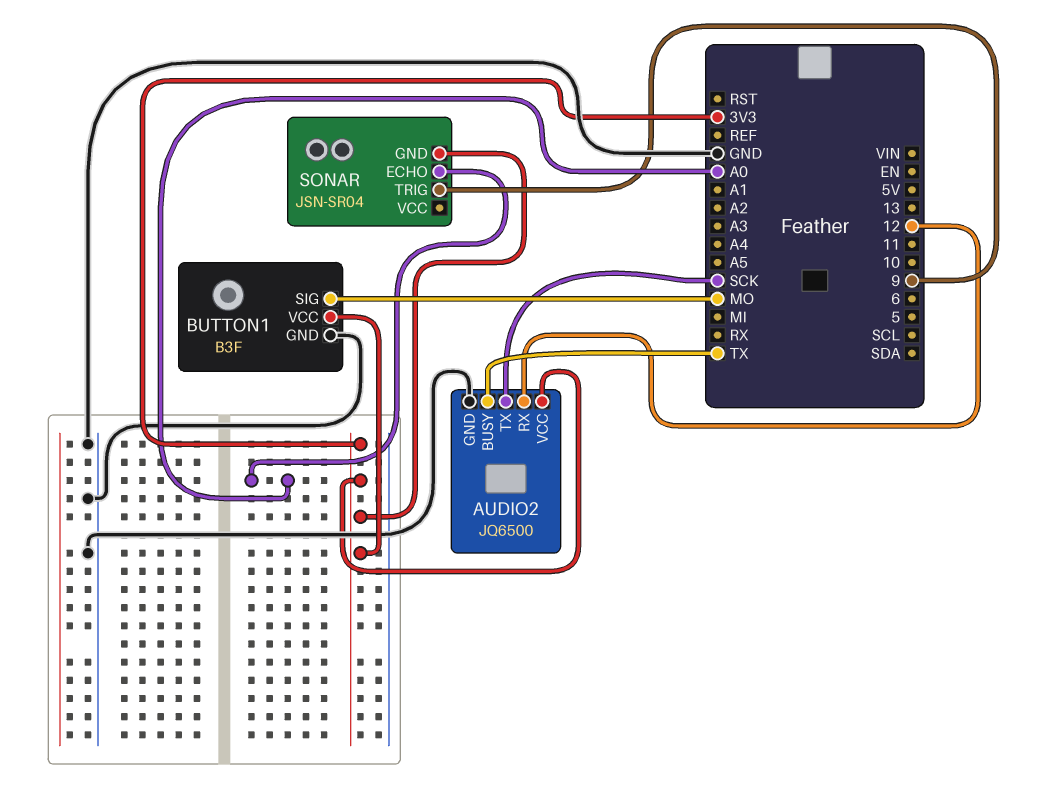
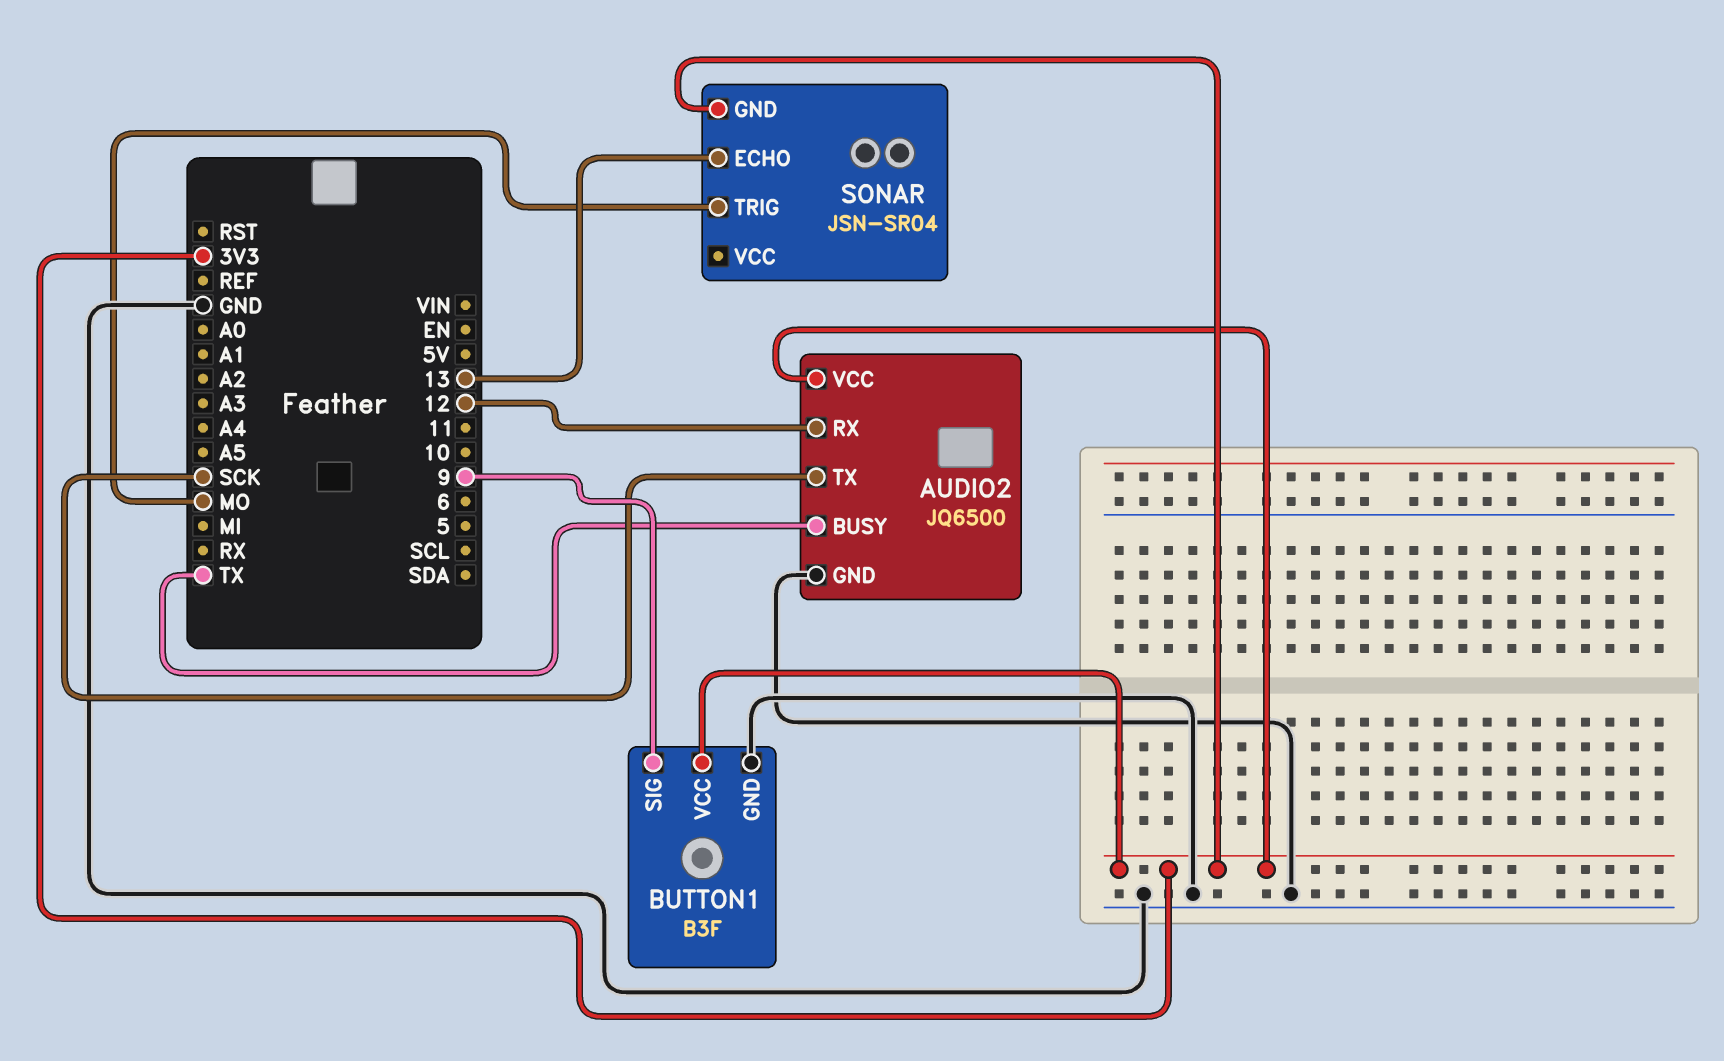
BUTTON1 pin SIG: MO -> 9
SONAR pin ECHO: A0 -> 13
SONAR pin TRIG: 9 -> MO

